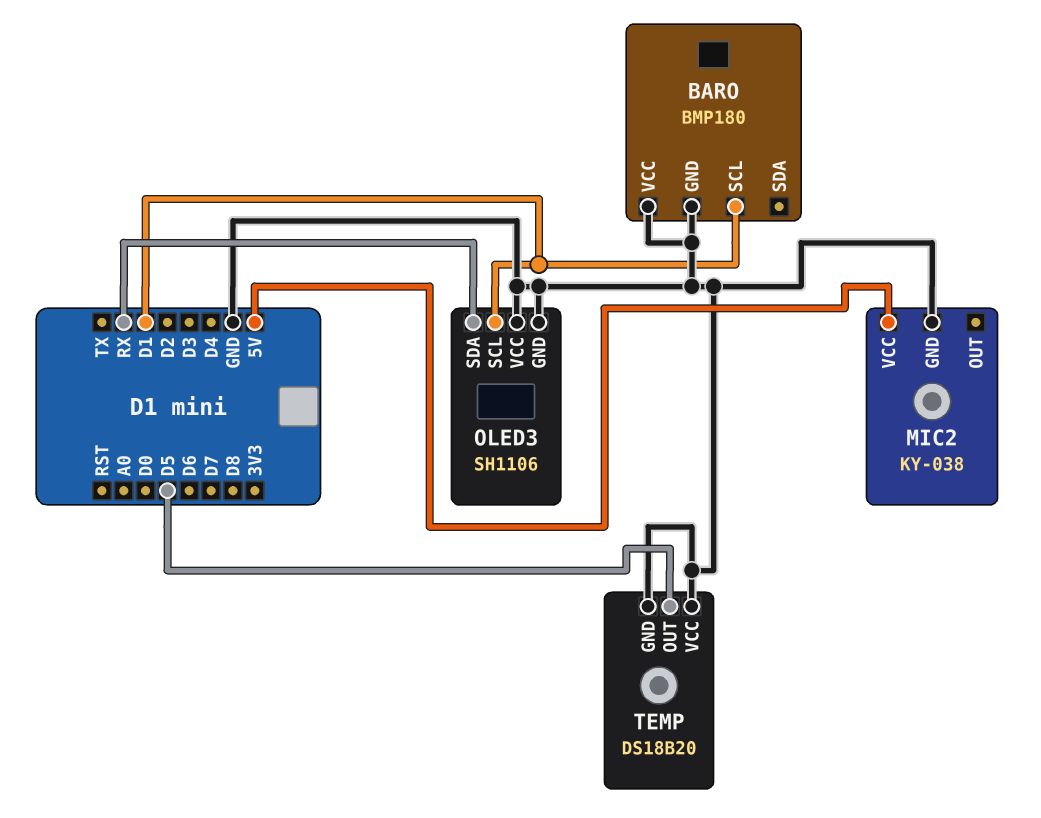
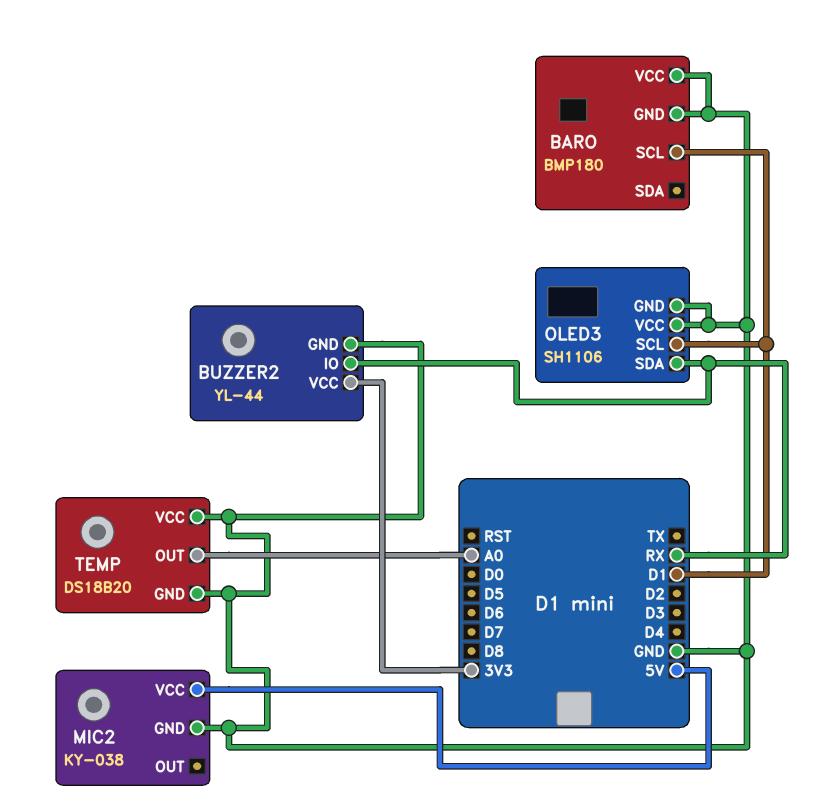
BUZZER2: none -> YL-44
BUZZER2 pin GND: none -> GND
BUZZER2 pin IO: none -> RX
BUZZER2 pin VCC: none -> 3V3
TEMP pin OUT: D5 -> A0

